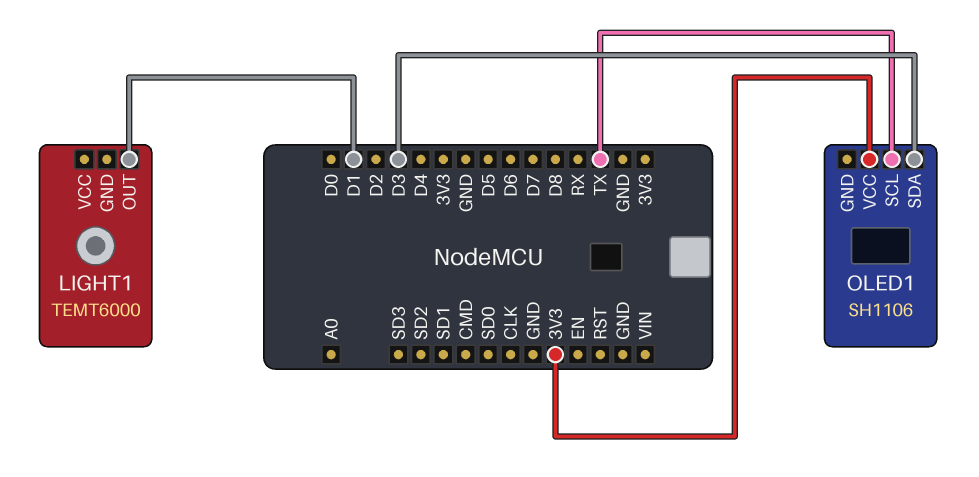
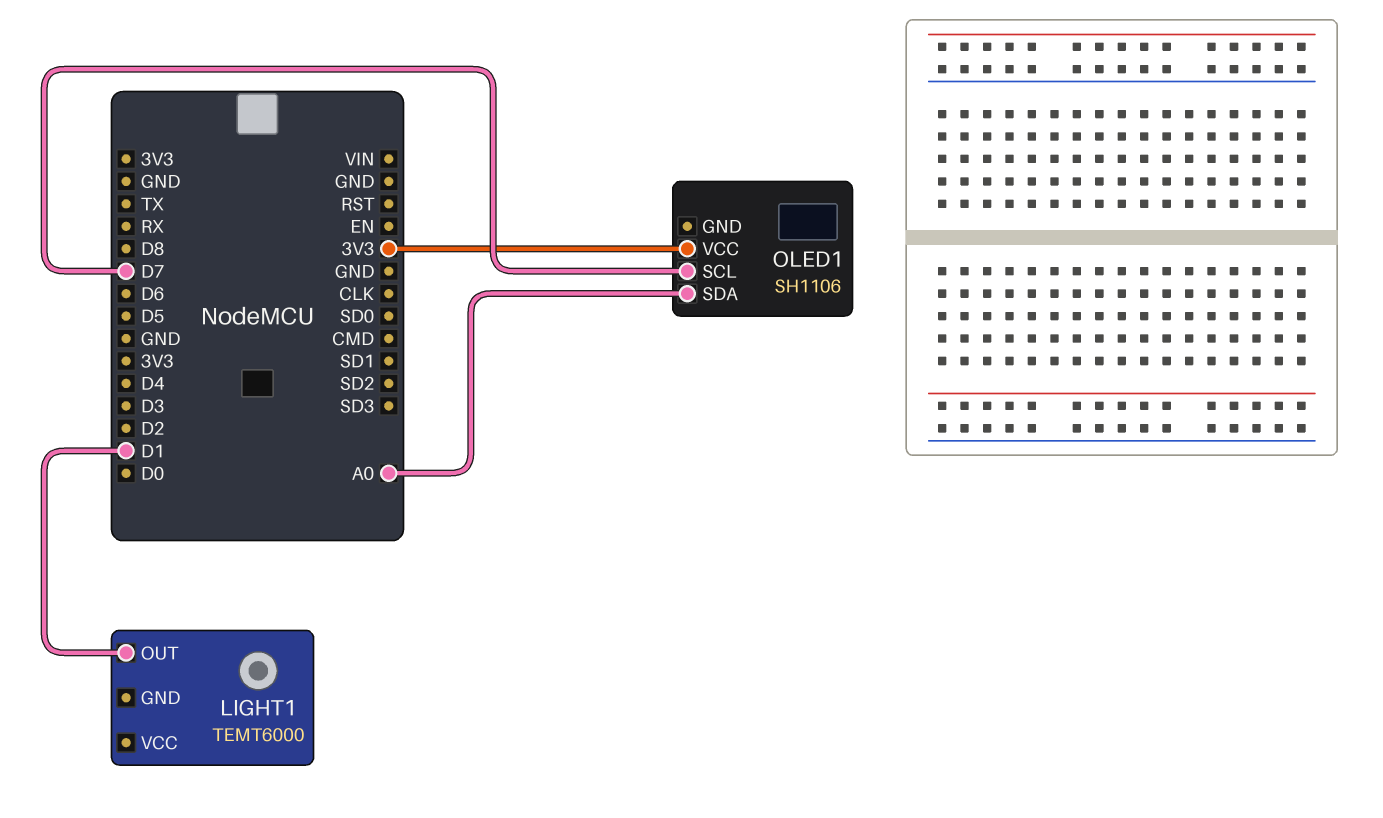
OLED1 pin SCL: TX -> D7
OLED1 pin SDA: D3 -> A0

